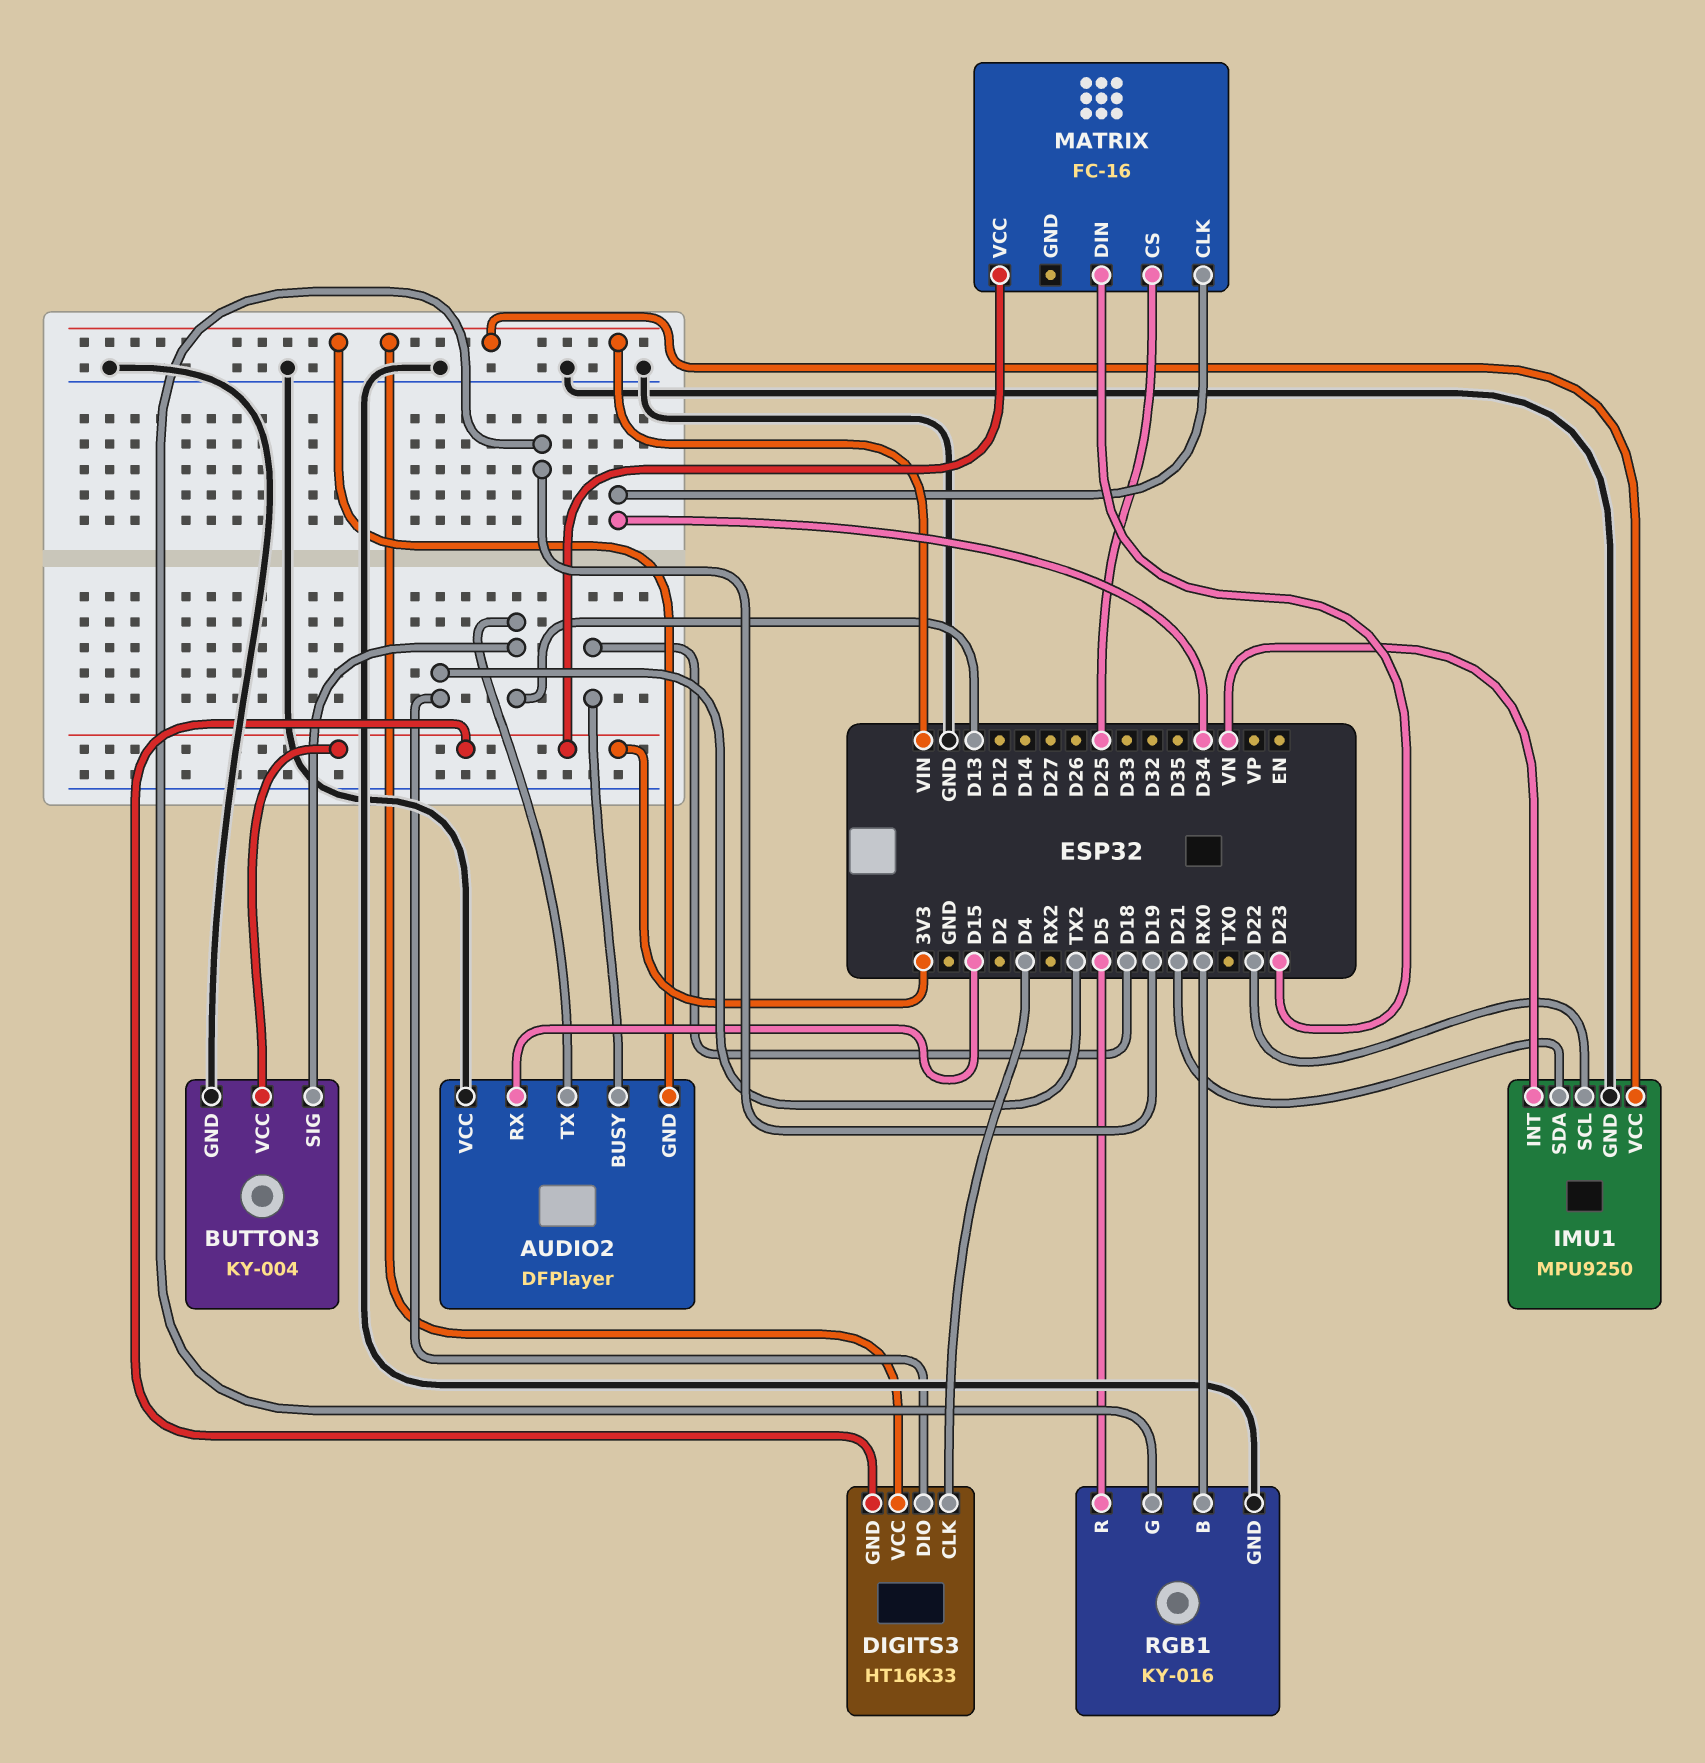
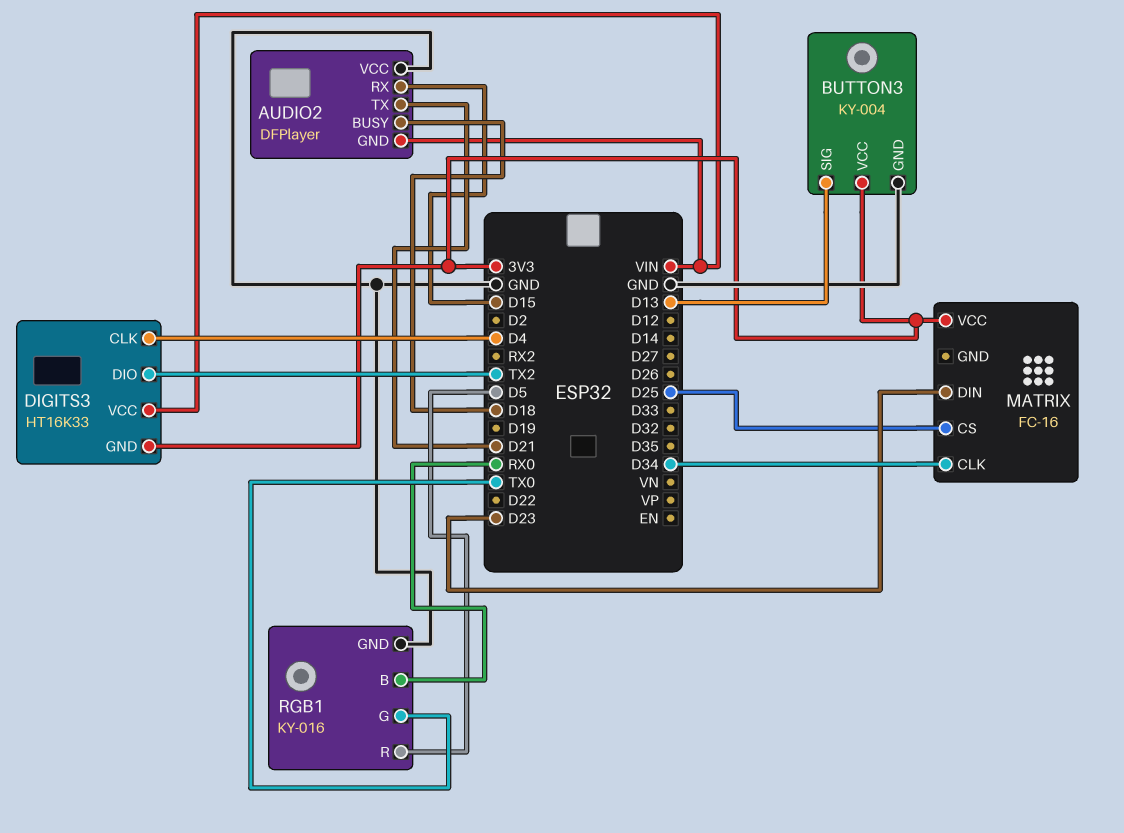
AUDIO2 pin TX: D13 -> D21
IMU1: MPU9250 -> none
IMU1 pin GND: GND -> none
IMU1 pin INT: VN -> none
IMU1 pin SCL: D22 -> none
IMU1 pin SDA: D21 -> none
IMU1 pin VCC: VIN -> none
RGB1 pin G: D19 -> TX0

